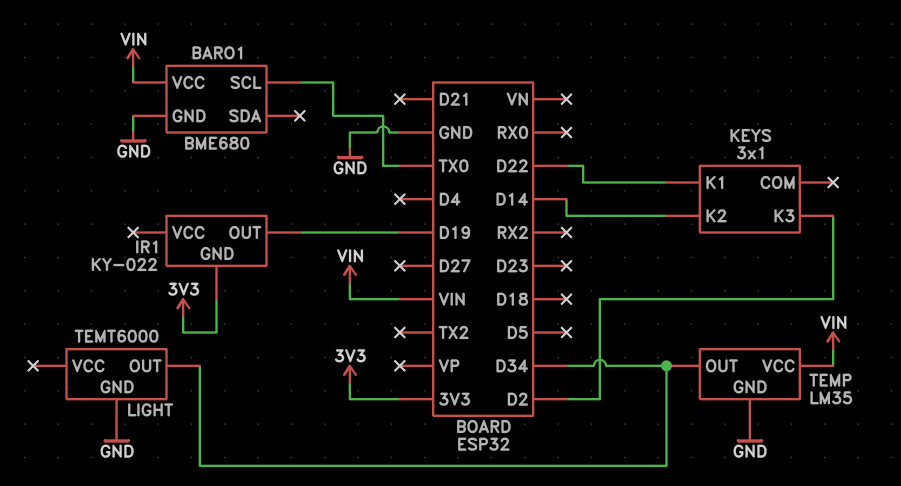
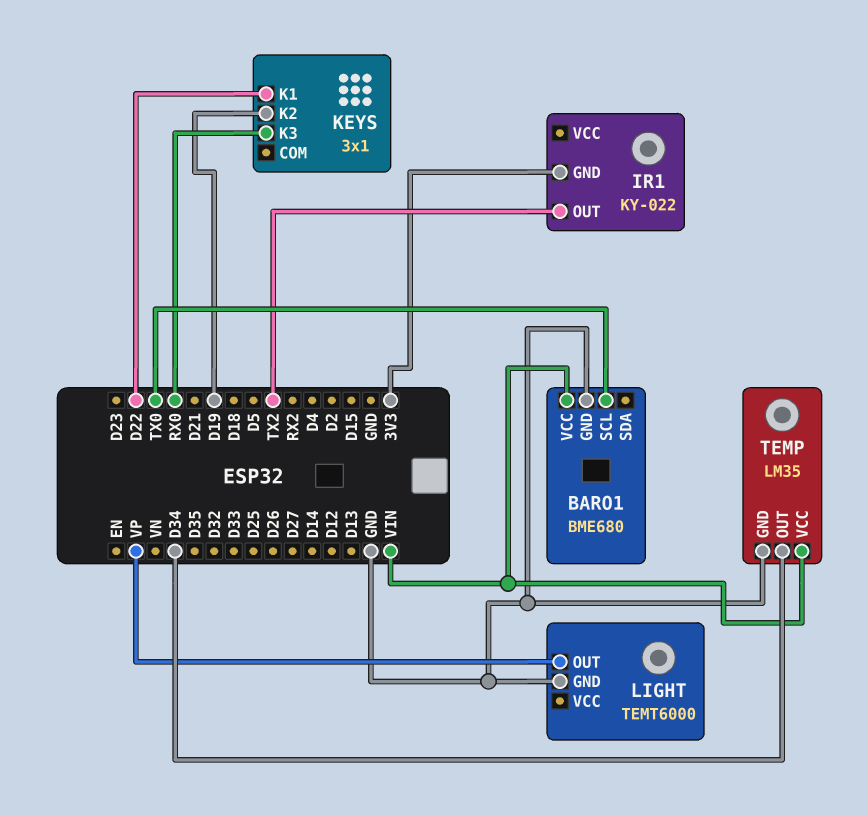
IR1 pin OUT: D19 -> TX2
KEYS pin K2: D14 -> D19
KEYS pin K3: D2 -> RX0
LIGHT pin OUT: D34 -> VP

